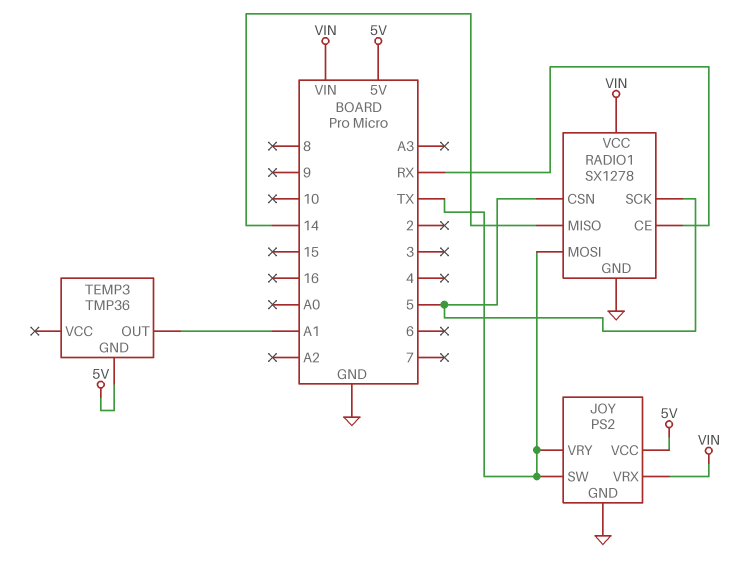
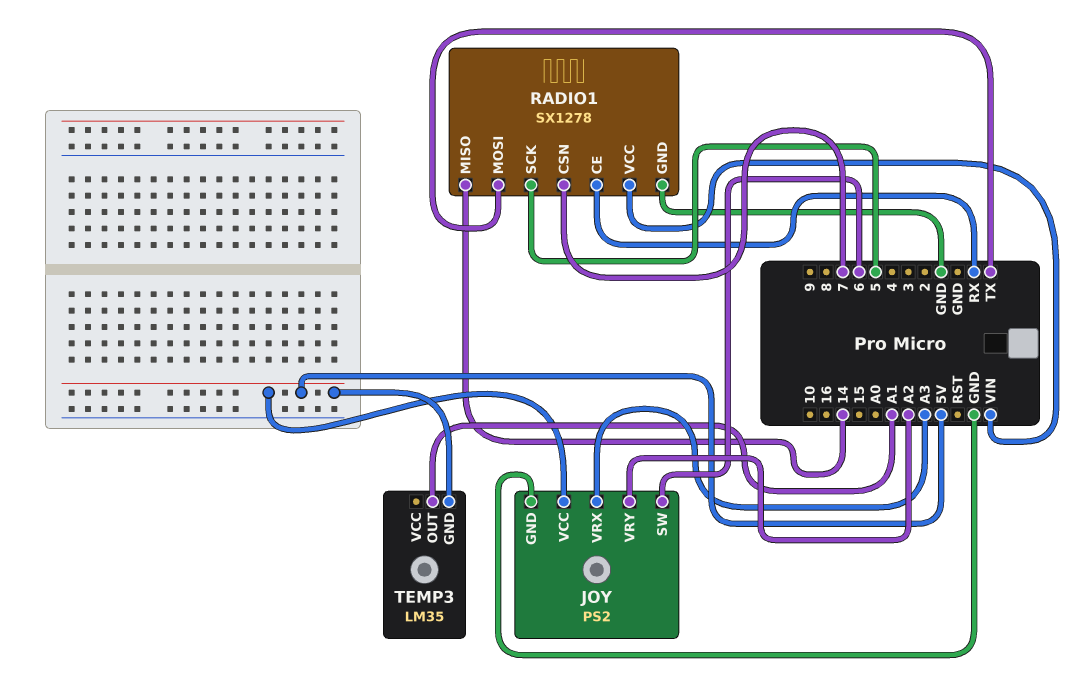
JOY pin SW: TX -> 6
JOY pin VRX: VIN -> A3
JOY pin VRY: TX -> A2
RADIO1 pin CSN: 5 -> 7
TEMP3: TMP36 -> LM35

